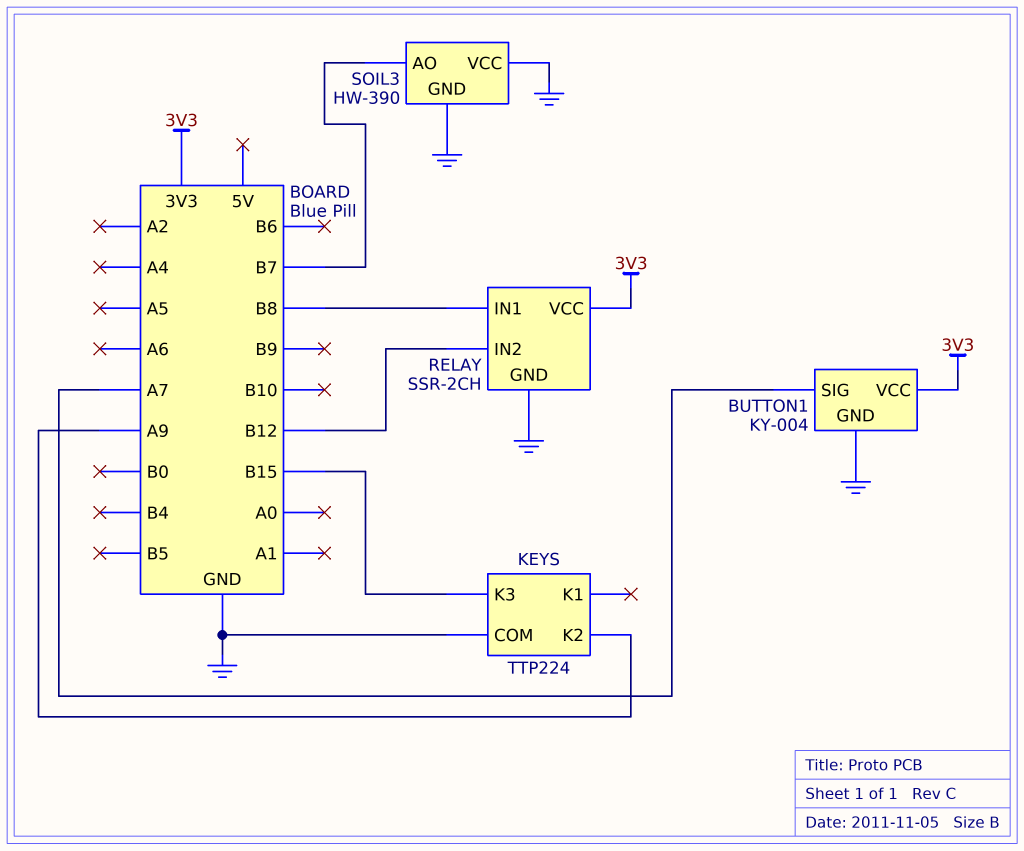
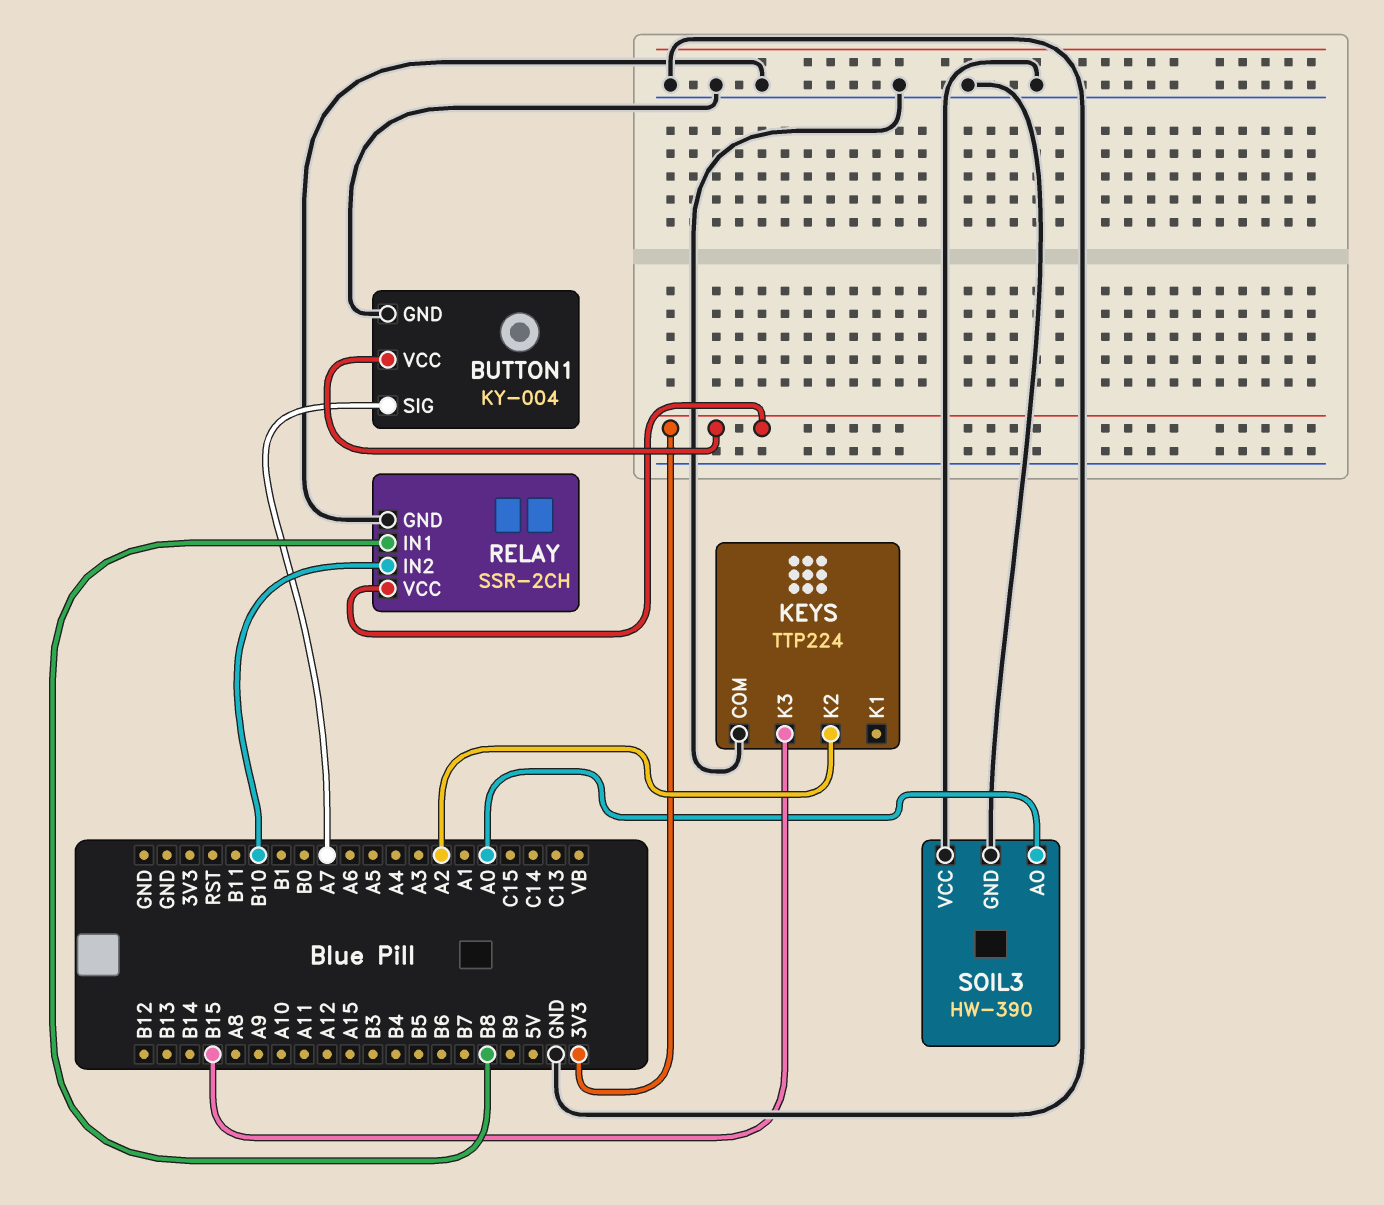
KEYS pin K2: A9 -> A2
RELAY pin IN2: B12 -> B10
SOIL3 pin AO: B7 -> A0

